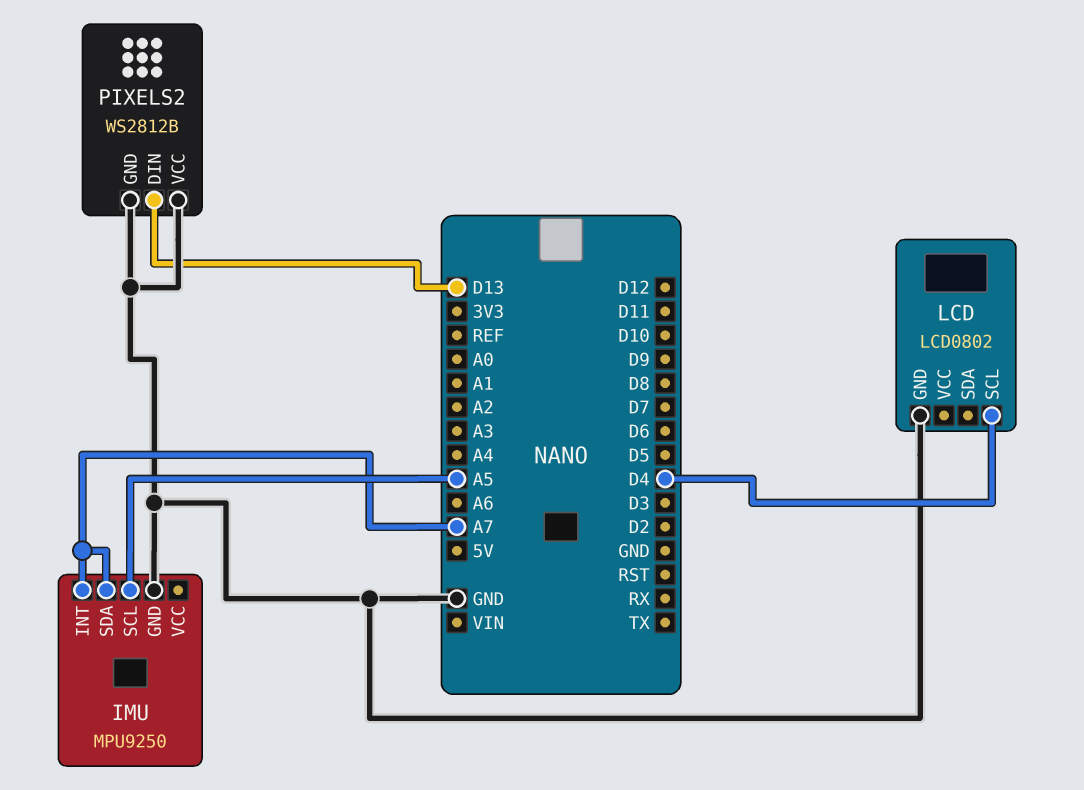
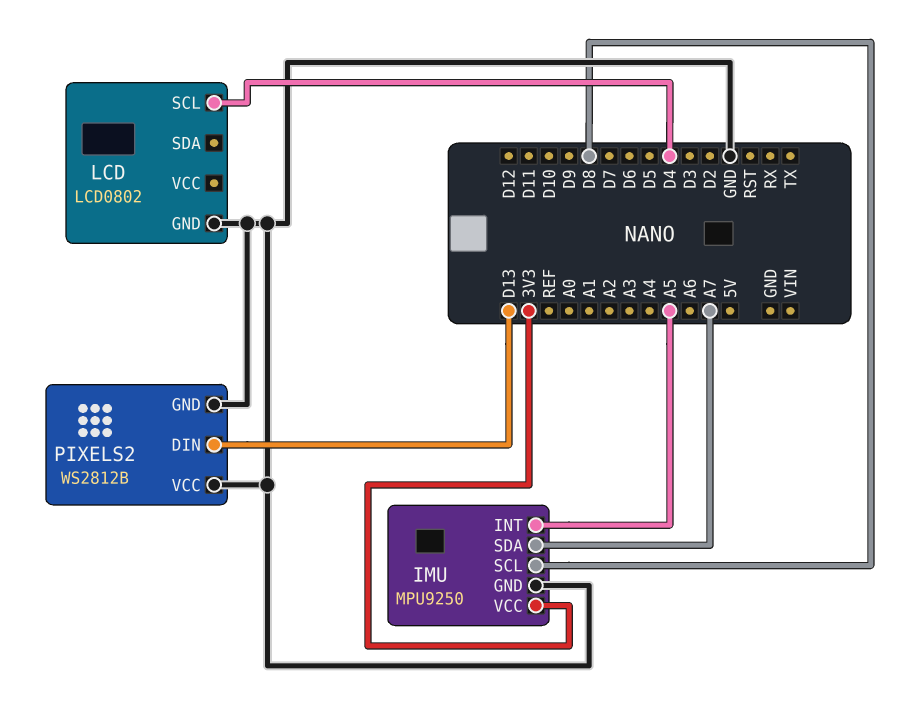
IMU pin INT: A7 -> A5
IMU pin SCL: A5 -> D8
IMU pin VCC: none -> 3V3

